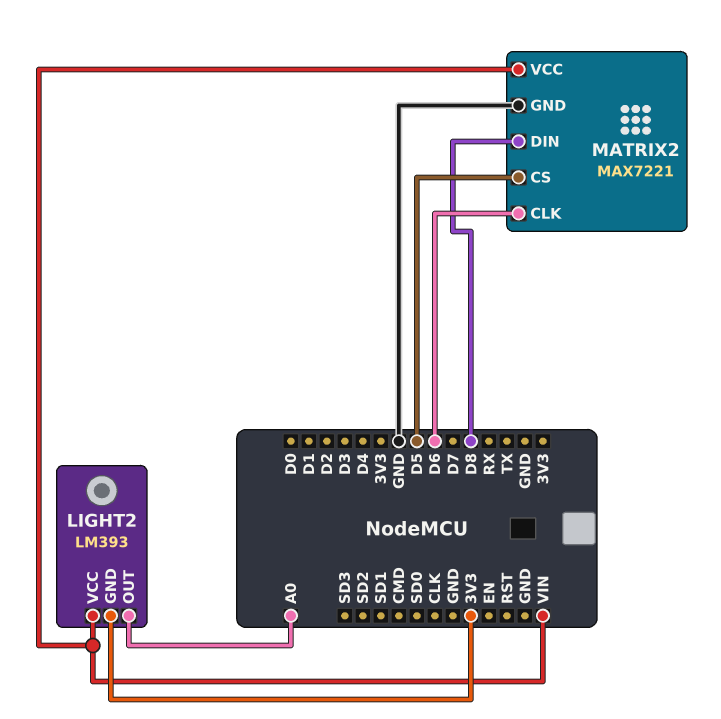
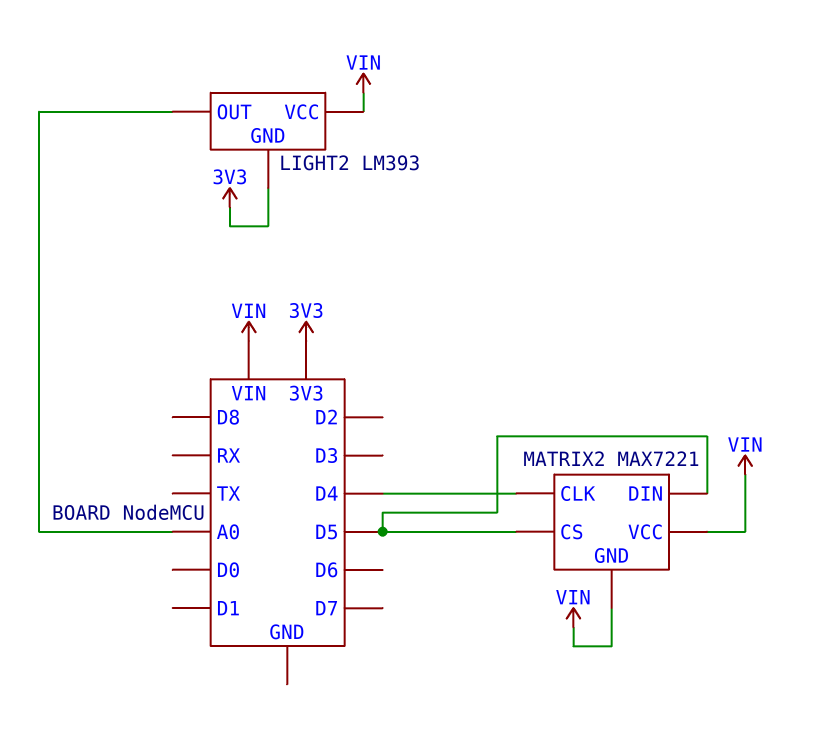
MATRIX2 pin CLK: D6 -> D4
MATRIX2 pin DIN: D8 -> D5
MATRIX2 pin GND: GND -> VIN

